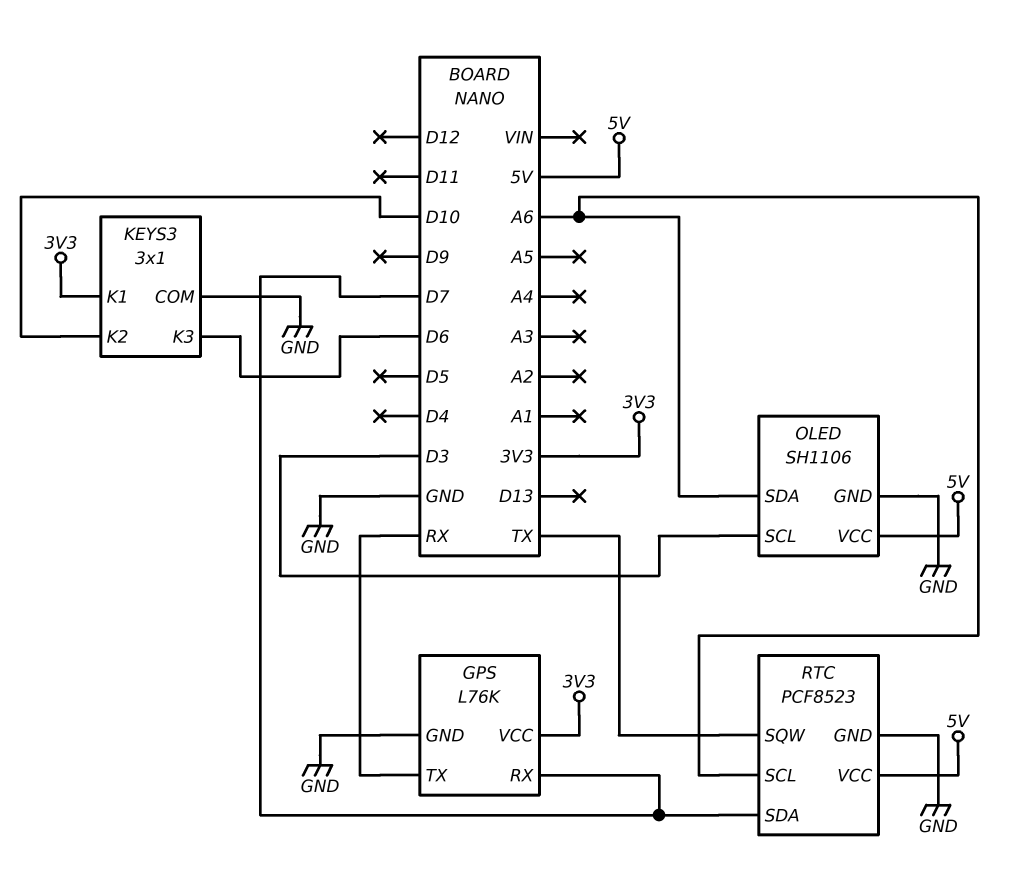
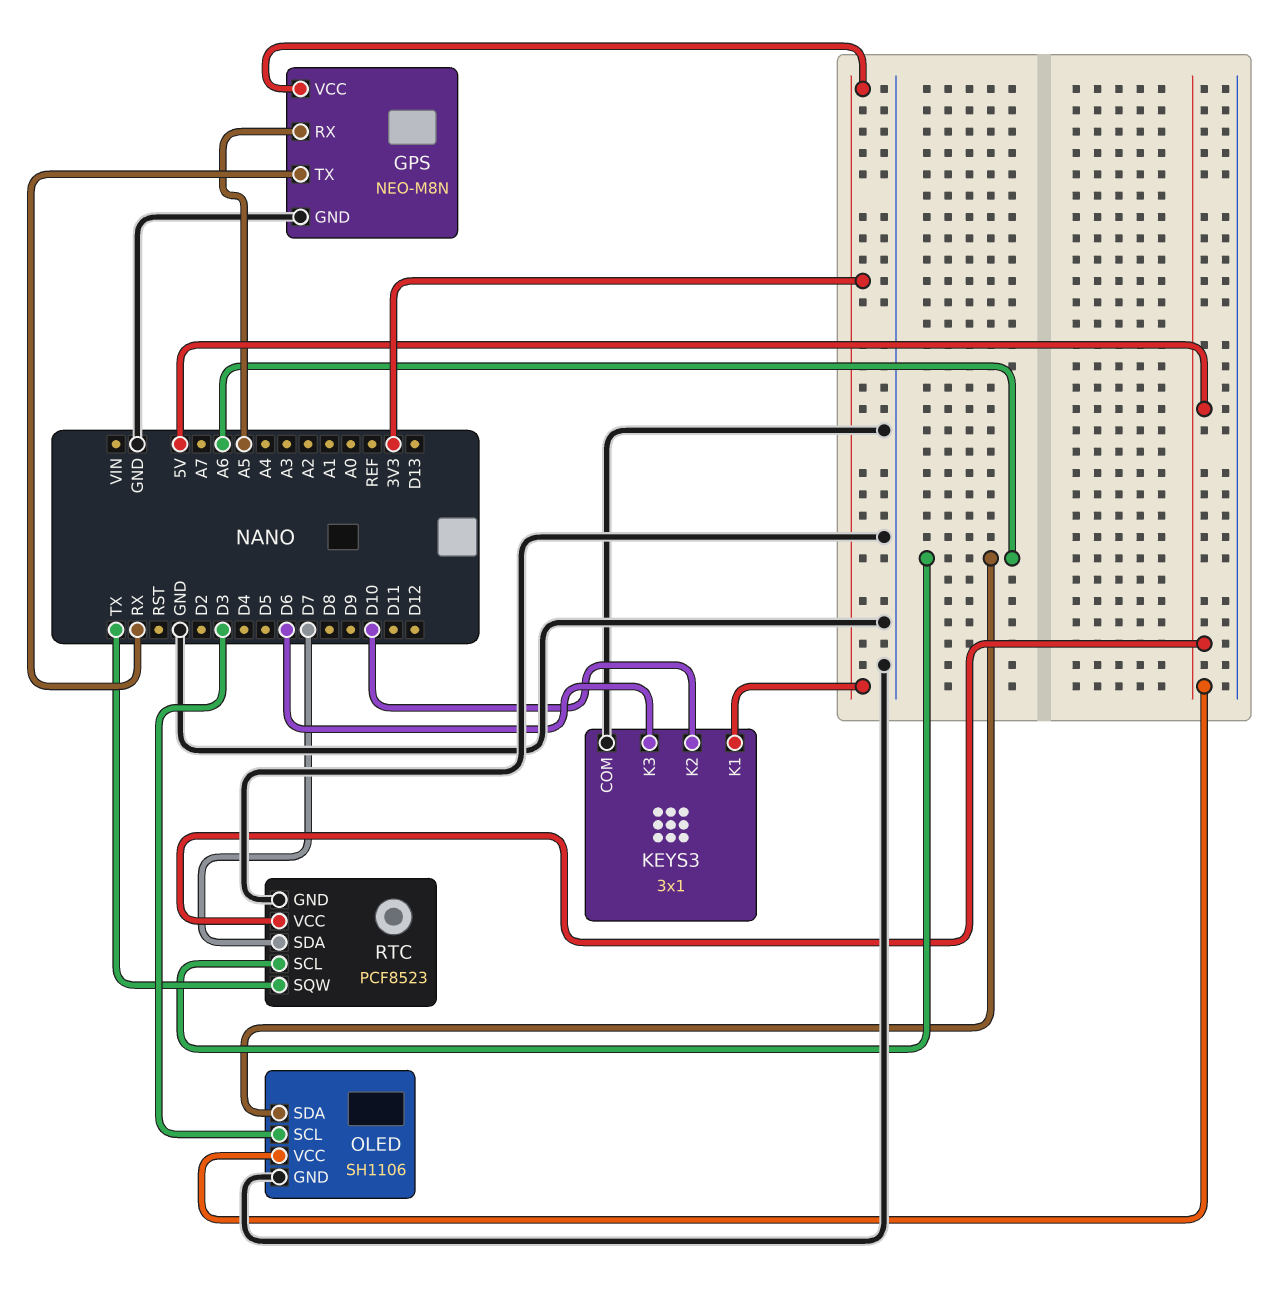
GPS: L76K -> NEO-M8N
GPS pin RX: D7 -> A5

